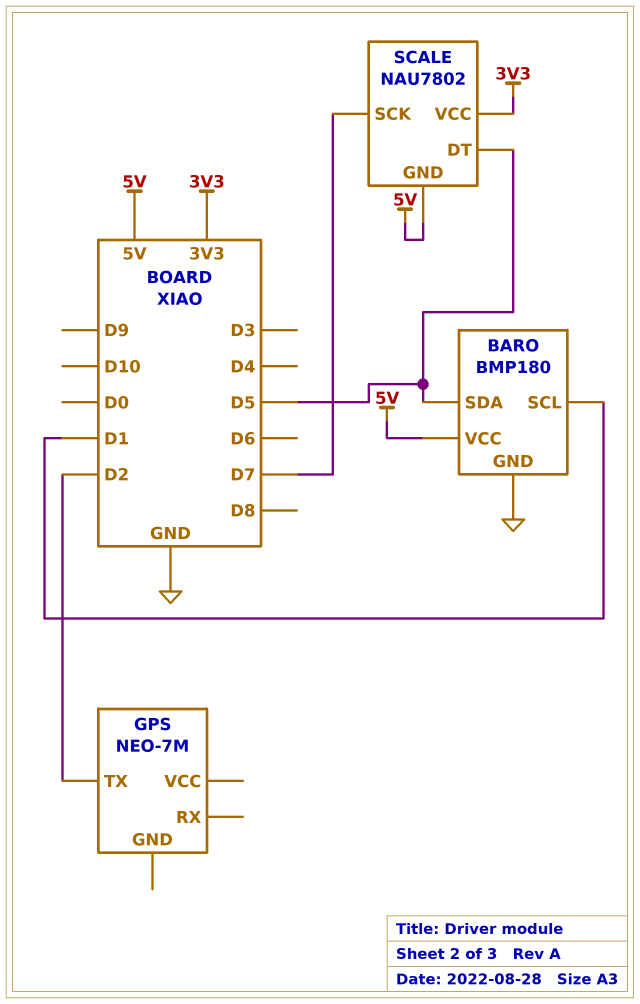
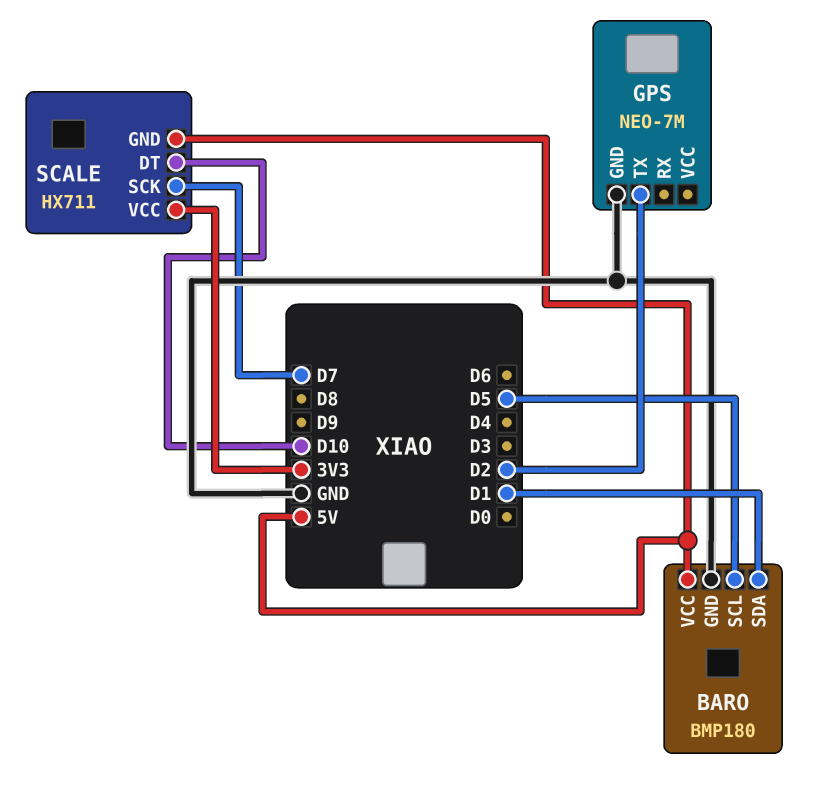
BARO pin SCL: D1 -> D5
BARO pin SDA: D5 -> D1
GPS pin GND: none -> GND
SCALE: NAU7802 -> HX711
SCALE pin DT: D5 -> D10

